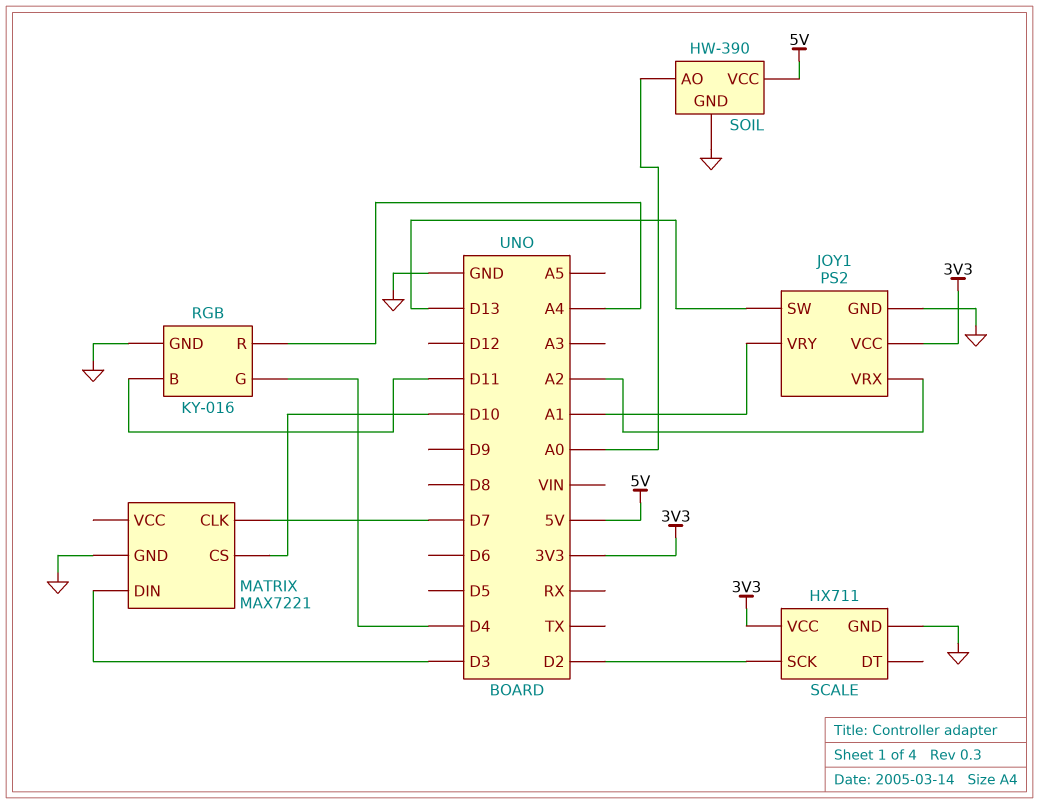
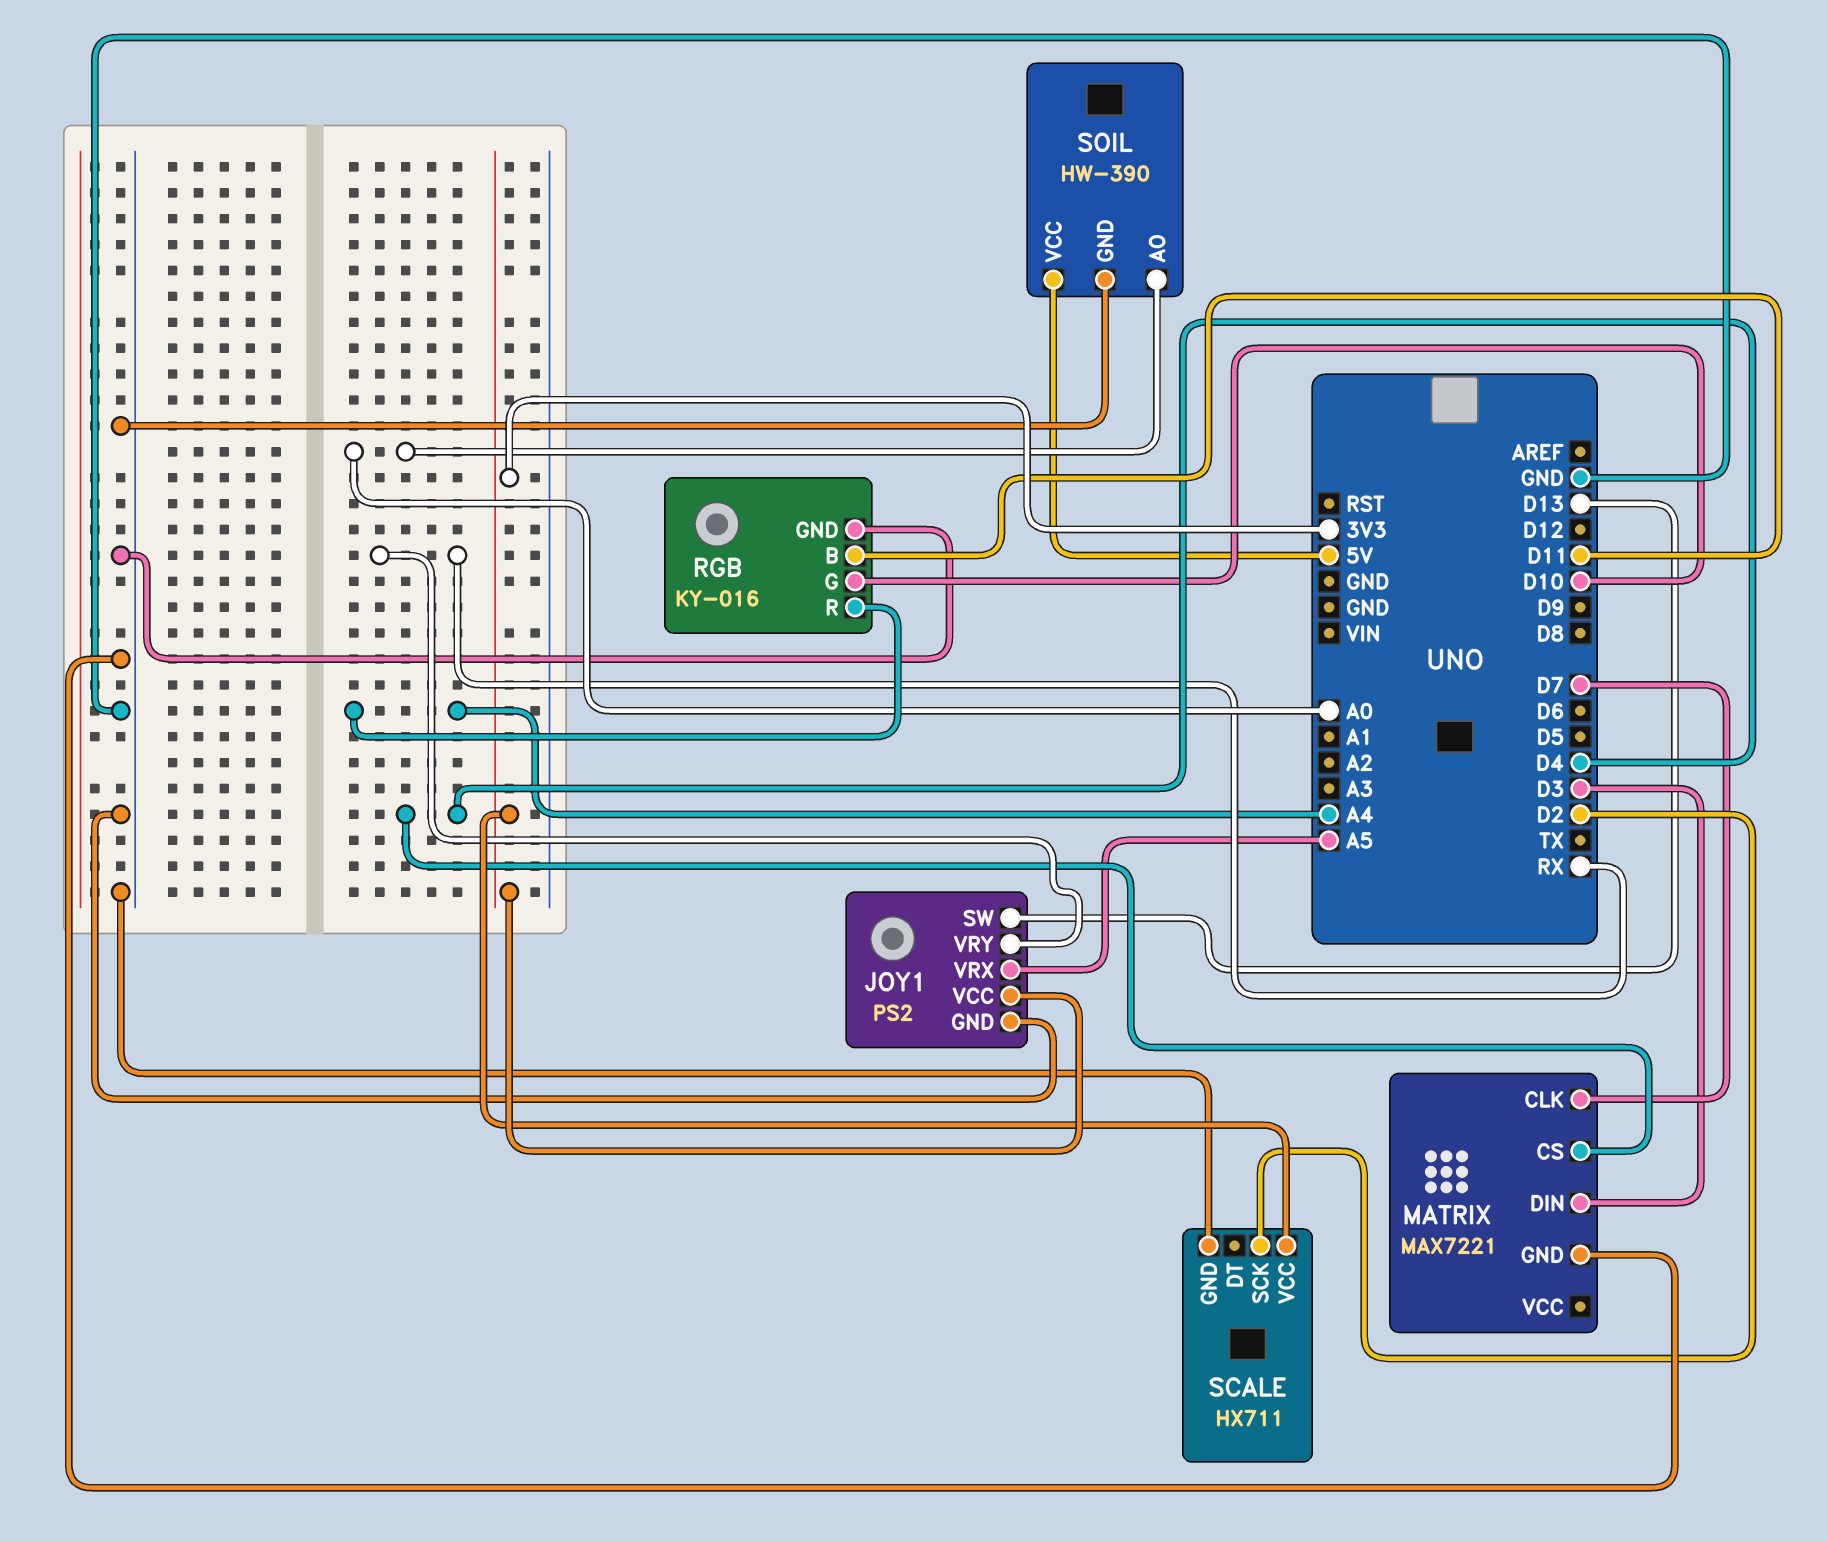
JOY1 pin VRX: A2 -> A5
JOY1 pin VRY: A1 -> RX
MATRIX pin CS: D10 -> D4
RGB pin G: D4 -> D10

